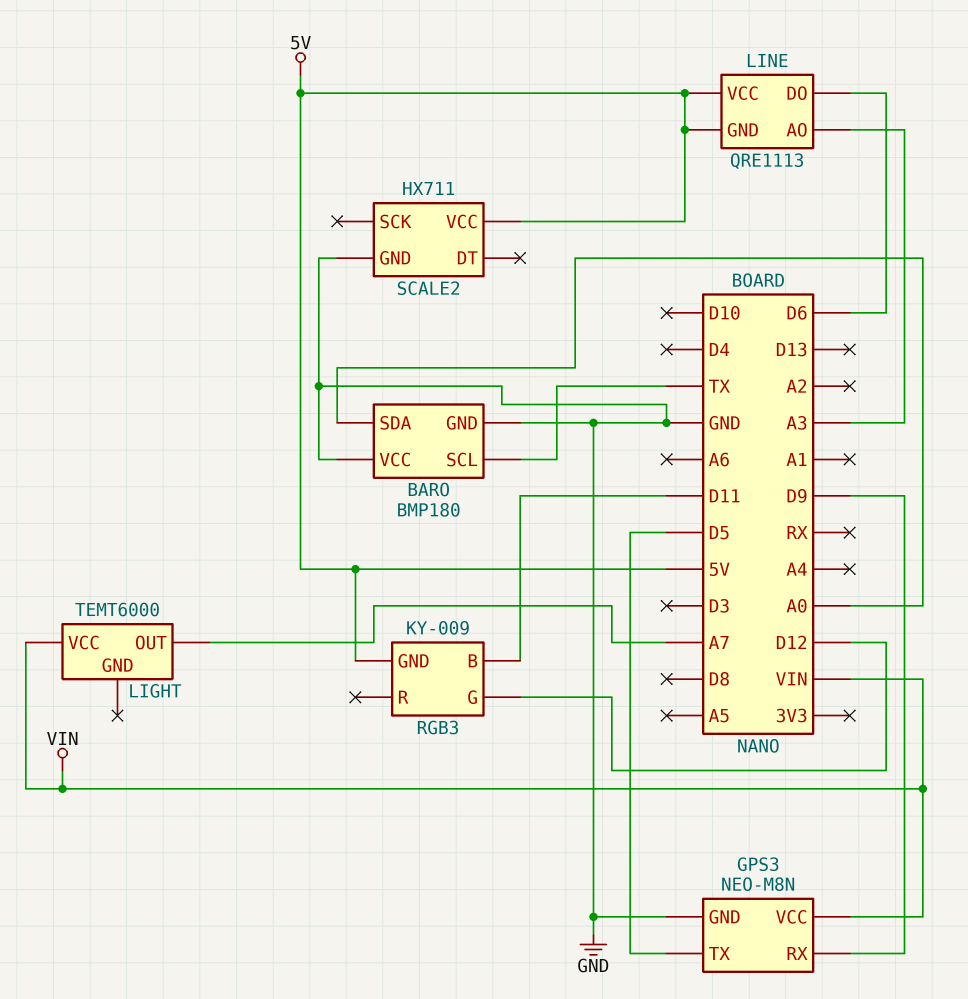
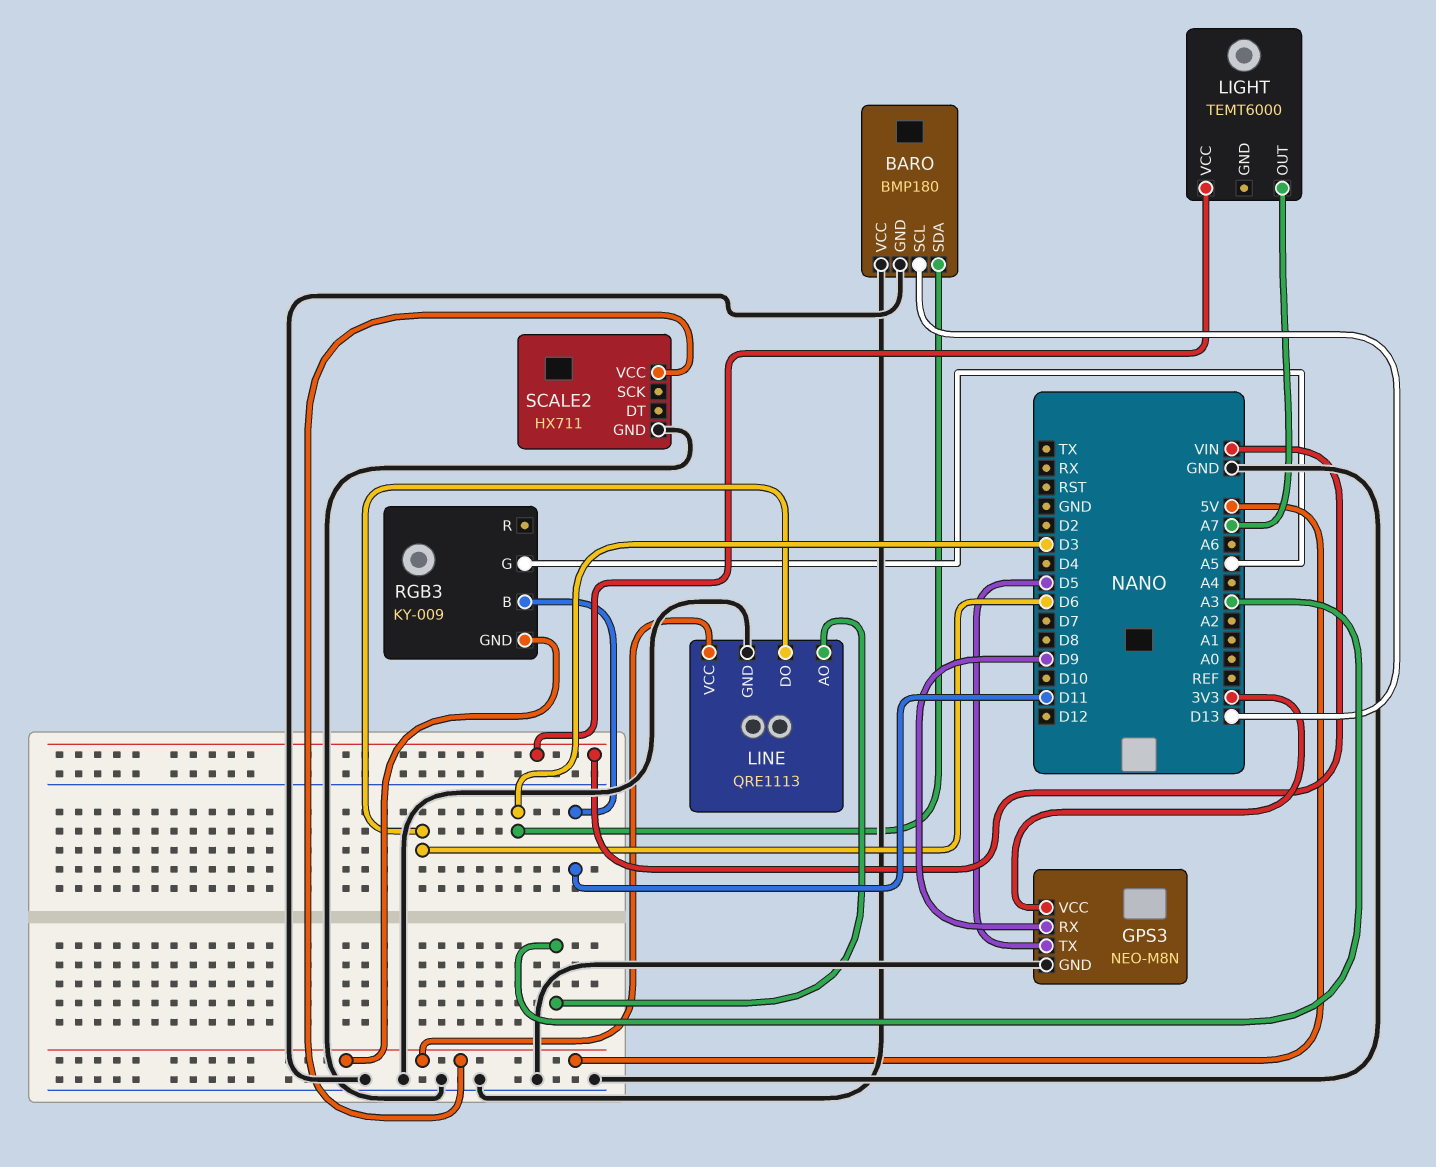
BARO pin SCL: TX -> D13
BARO pin SDA: A0 -> D3
GPS3 pin VCC: VIN -> 3V3
LINE pin GND: 5V -> GND
RGB3 pin G: D12 -> A5

